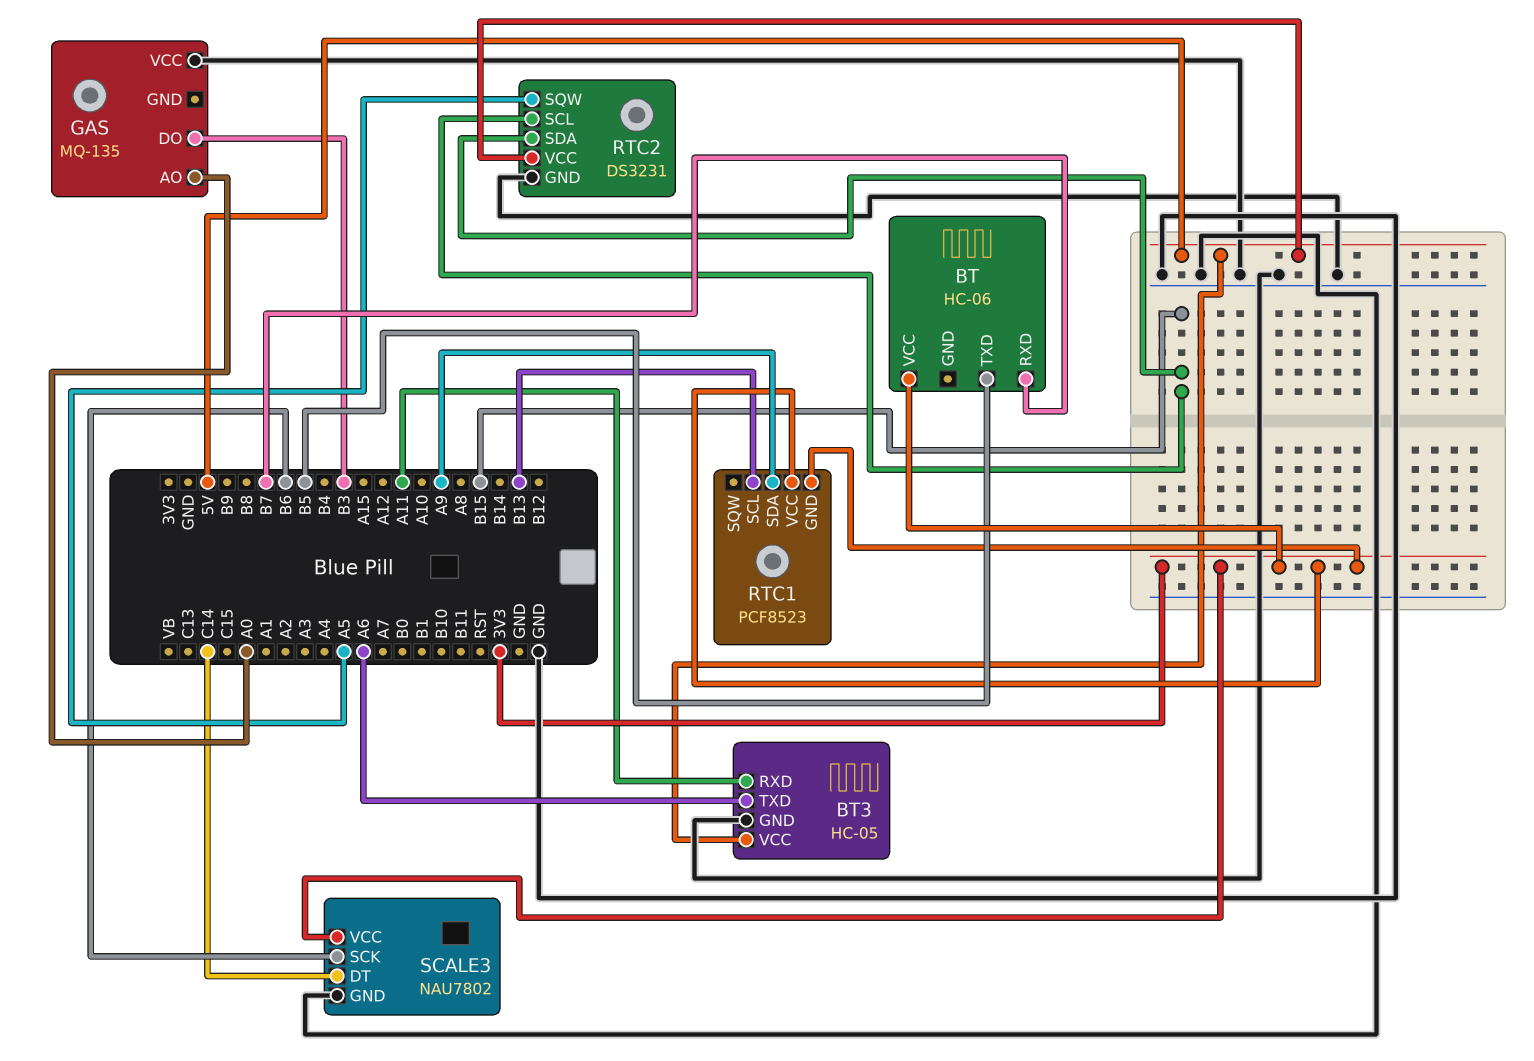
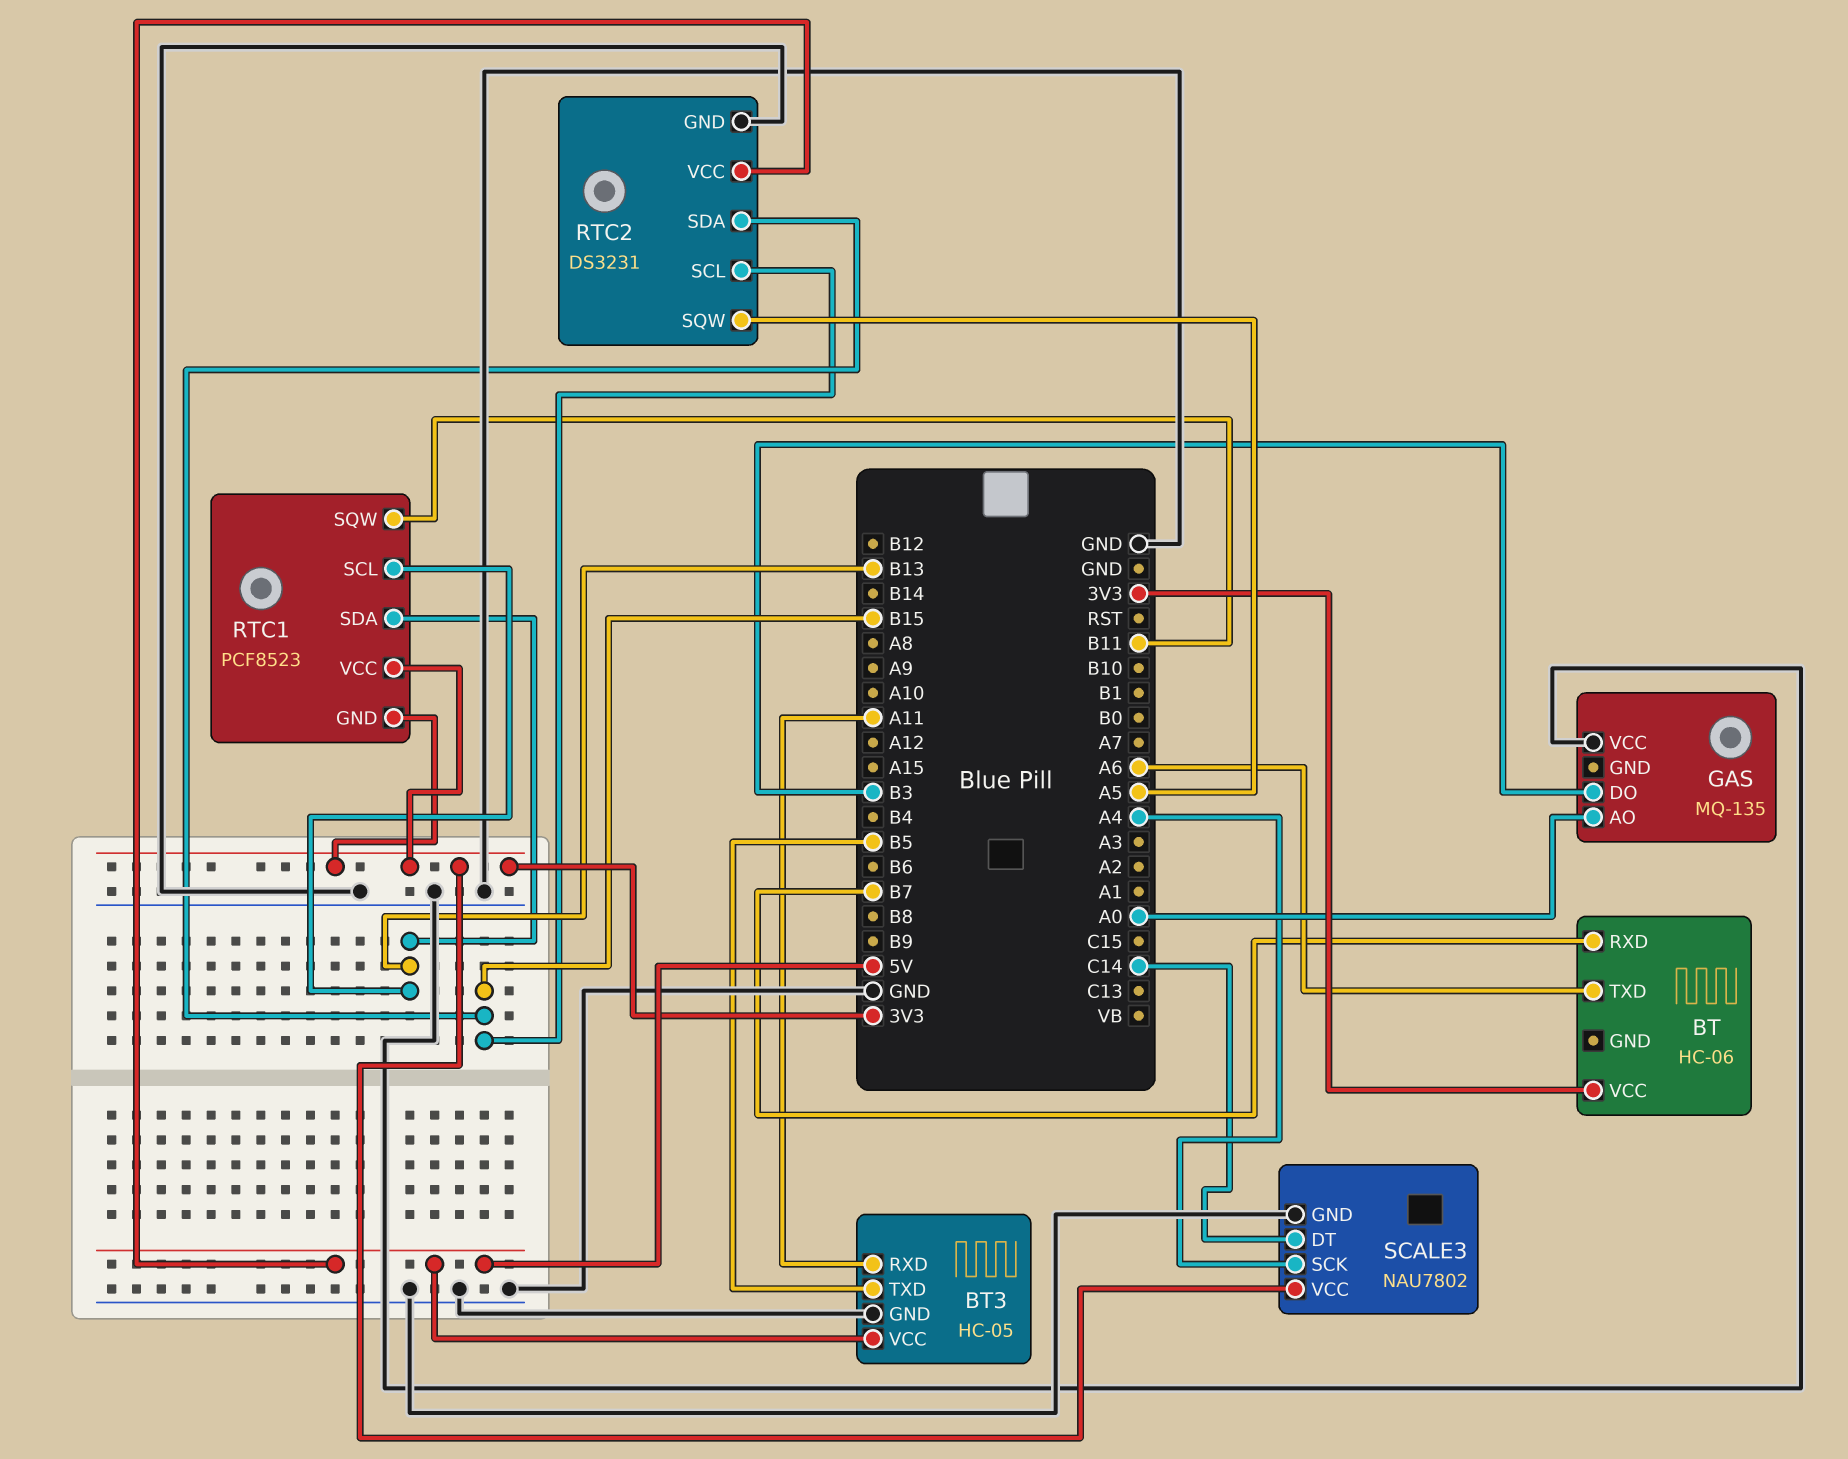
BT pin TXD: B5 -> A6
BT3 pin TXD: A6 -> B5
RTC1 pin SDA: A9 -> B13
RTC1 pin SQW: none -> B11
SCALE3 pin SCK: B6 -> A4

